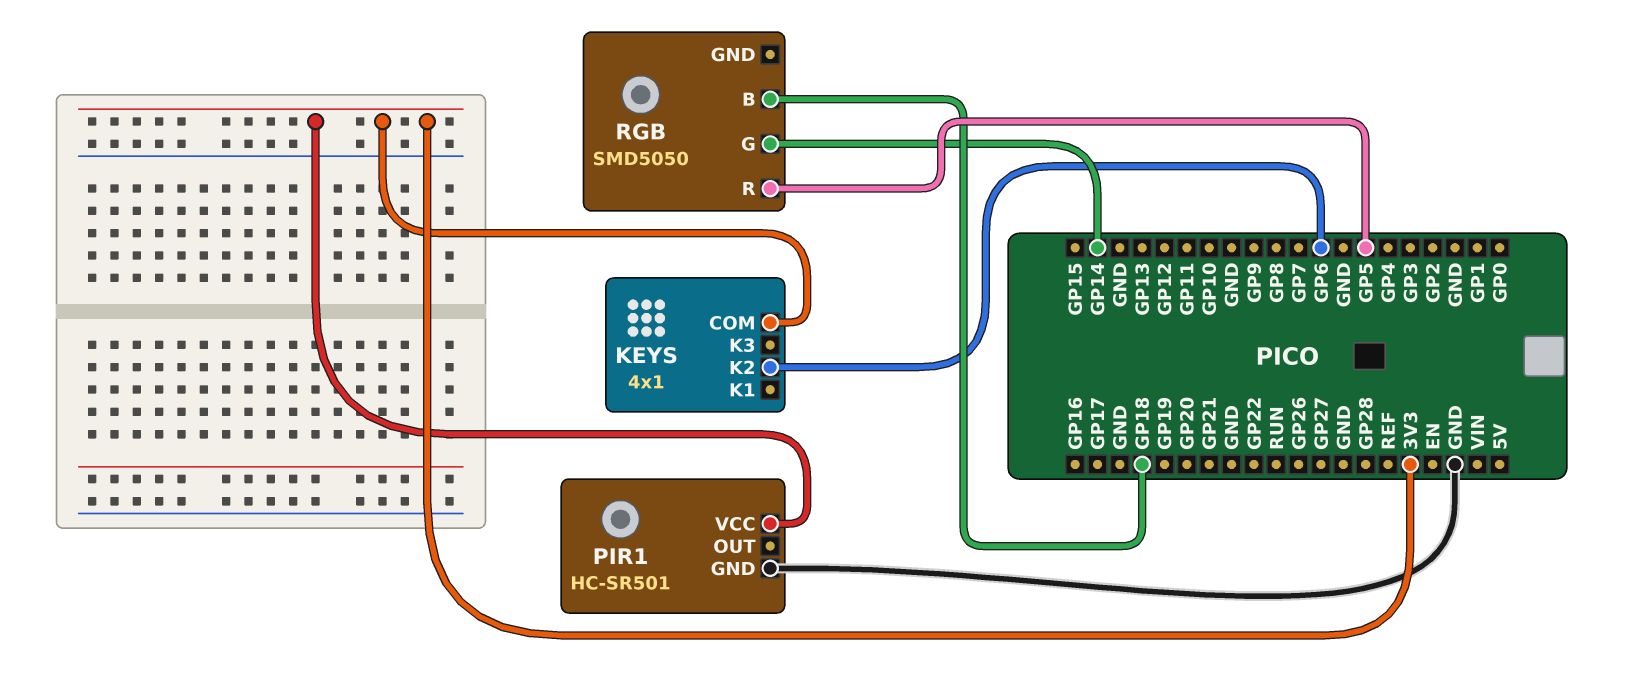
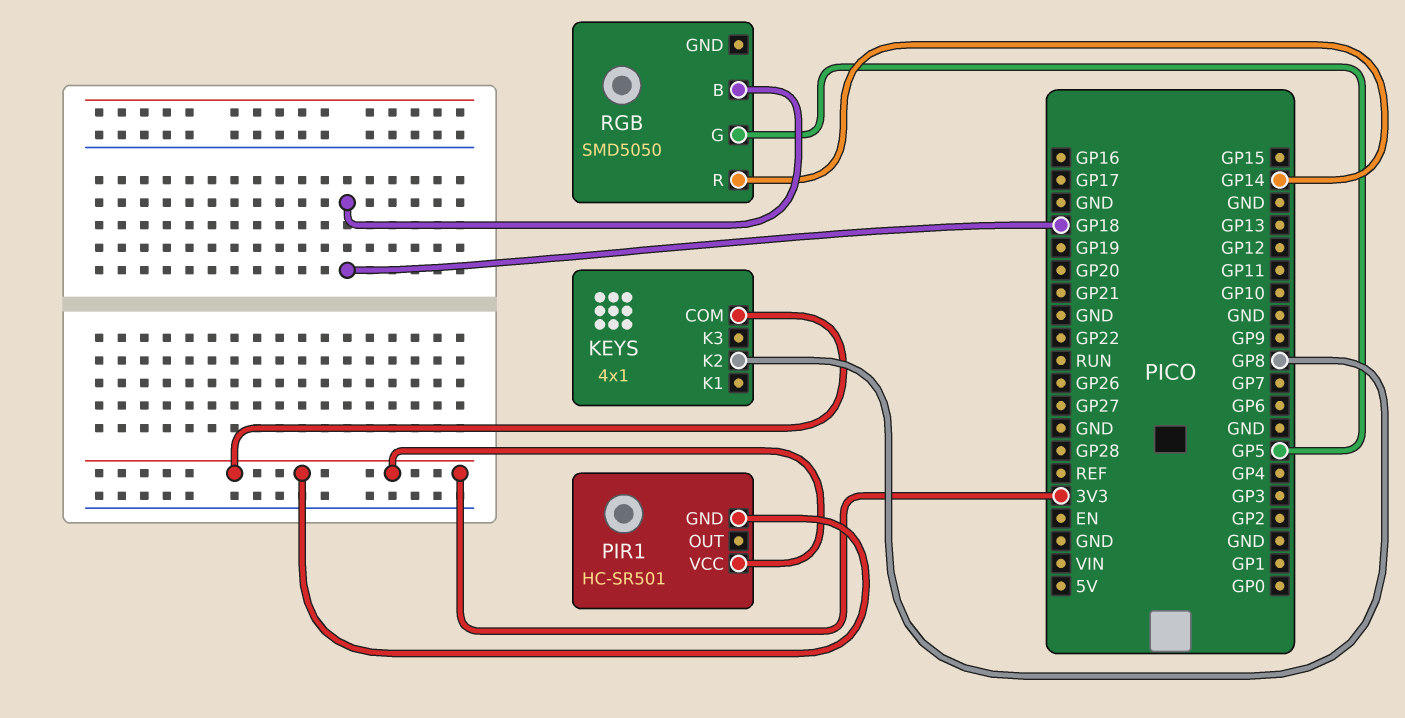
KEYS pin K2: GP6 -> GP8
PIR1 pin GND: GND -> 3V3
RGB pin G: GP14 -> GP5
RGB pin R: GP5 -> GP14

